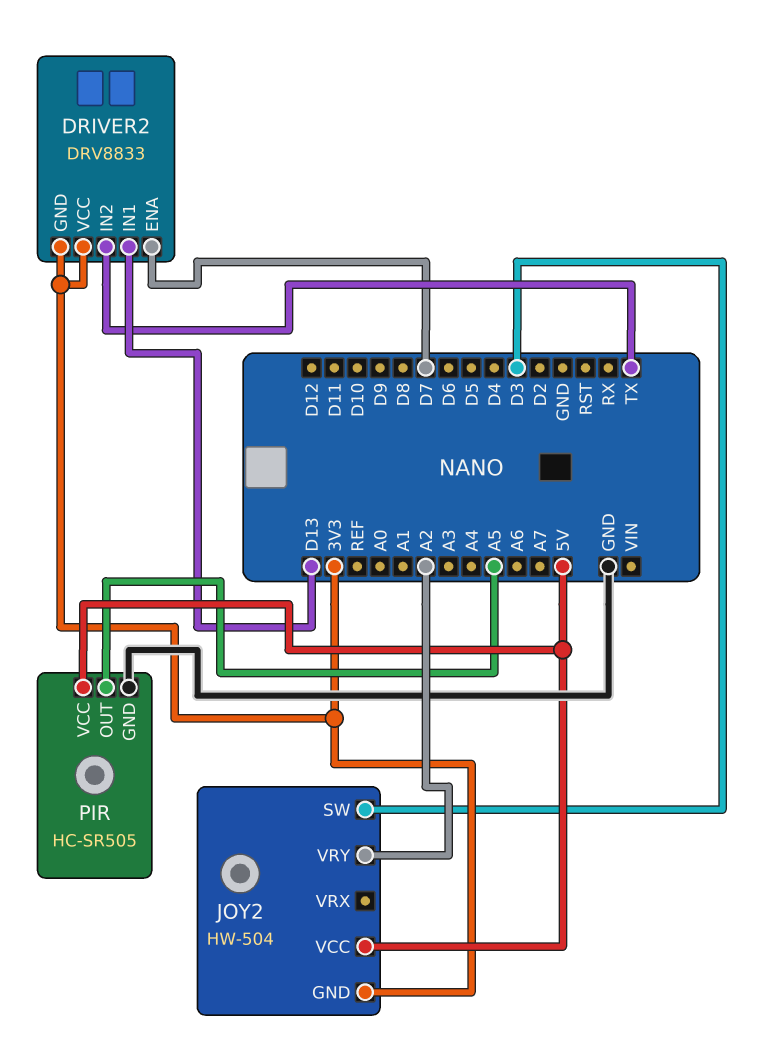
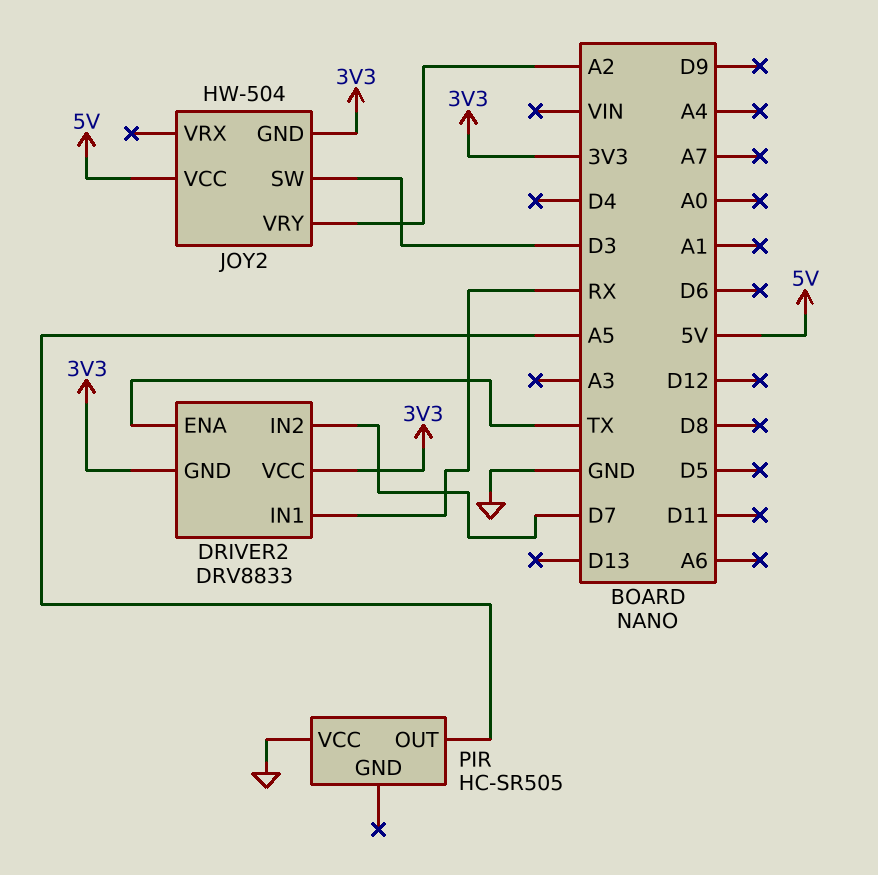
DRIVER2 pin ENA: D7 -> TX
DRIVER2 pin IN1: D13 -> RX
DRIVER2 pin IN2: TX -> D7
PIR pin GND: GND -> none
PIR pin VCC: 5V -> GND

